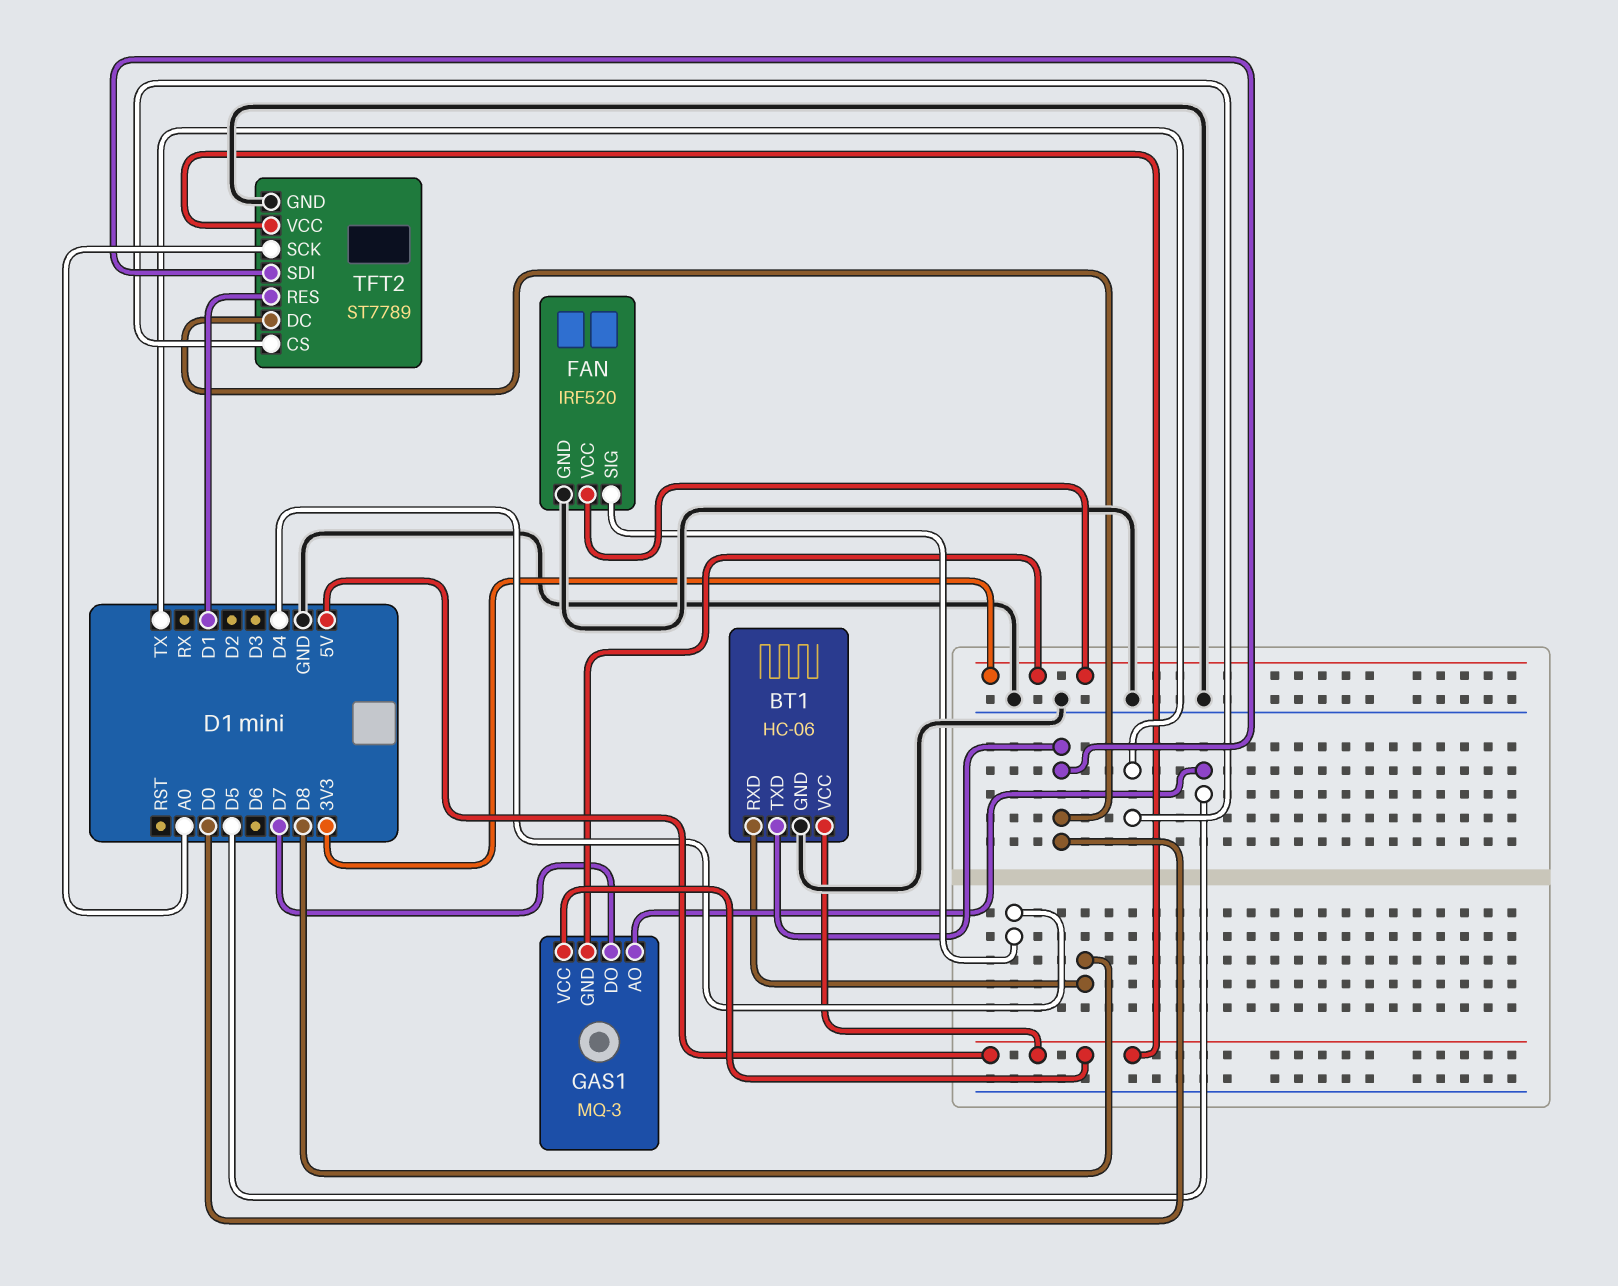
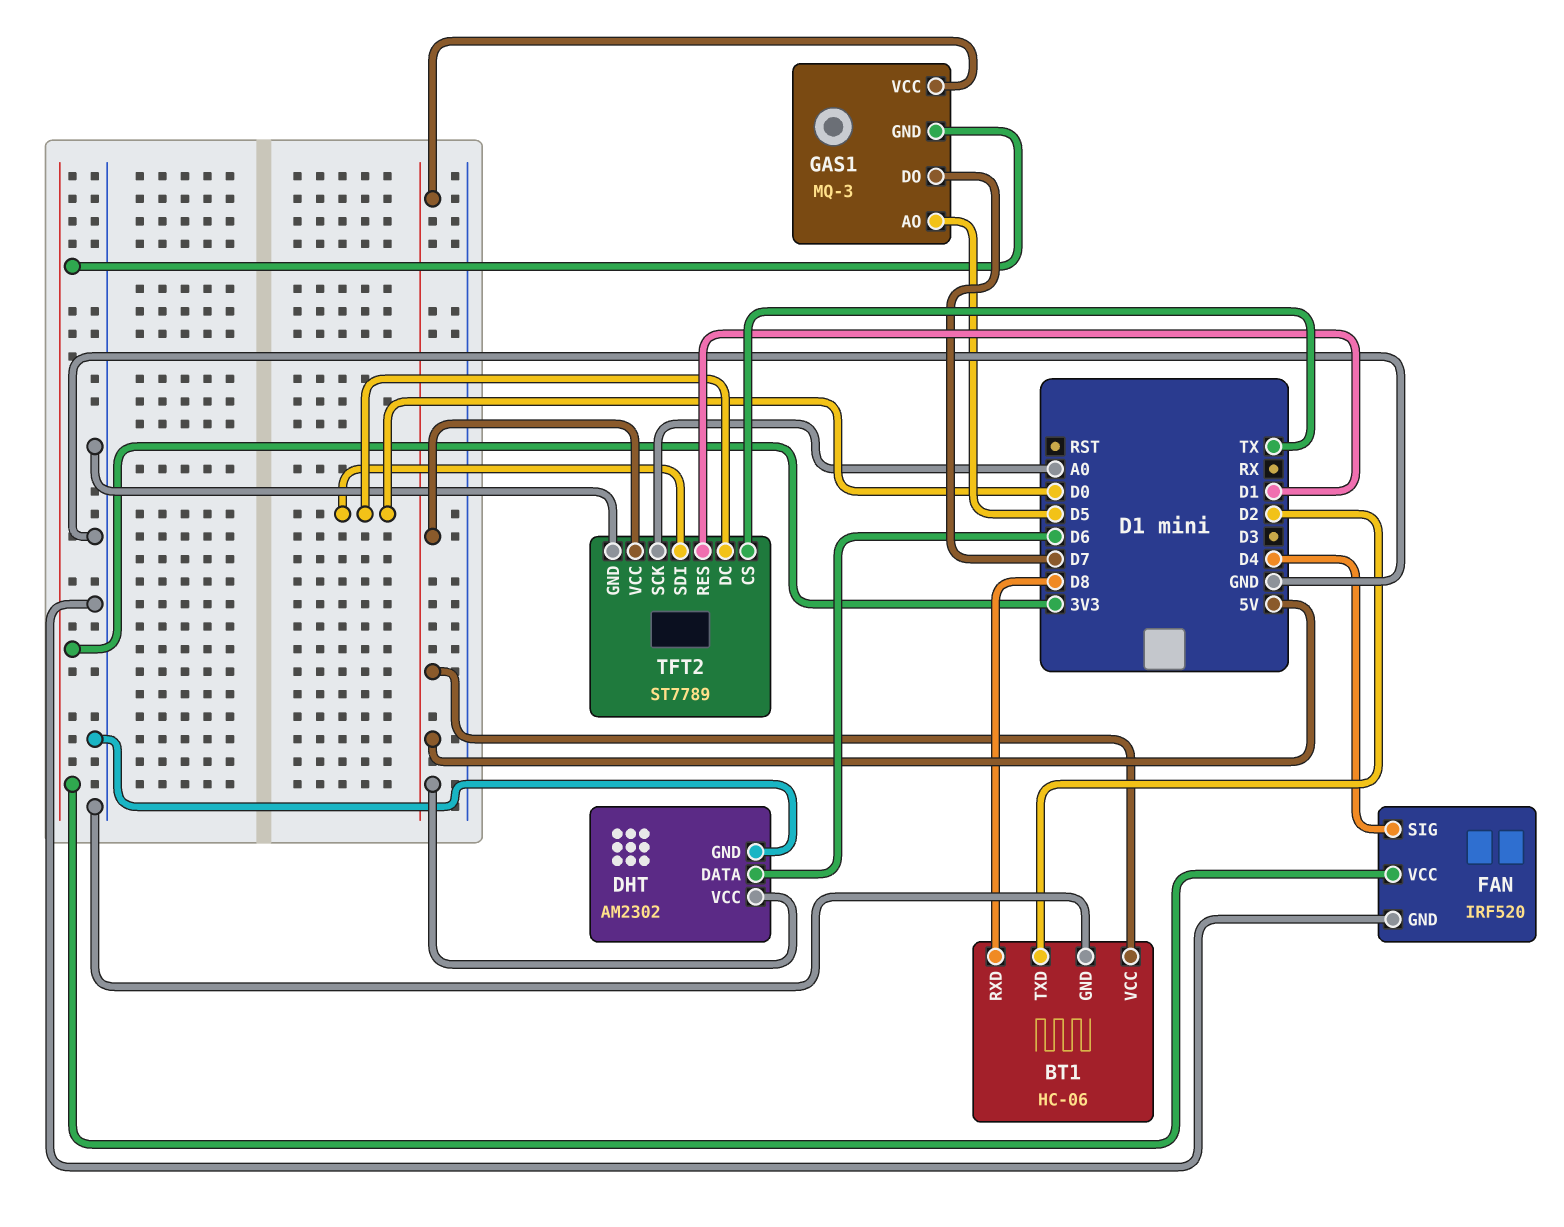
BT1 pin TXD: D0 -> D2
DHT: none -> AM2302
DHT pin DATA: none -> D6
DHT pin GND: none -> GND
DHT pin VCC: none -> 5V

